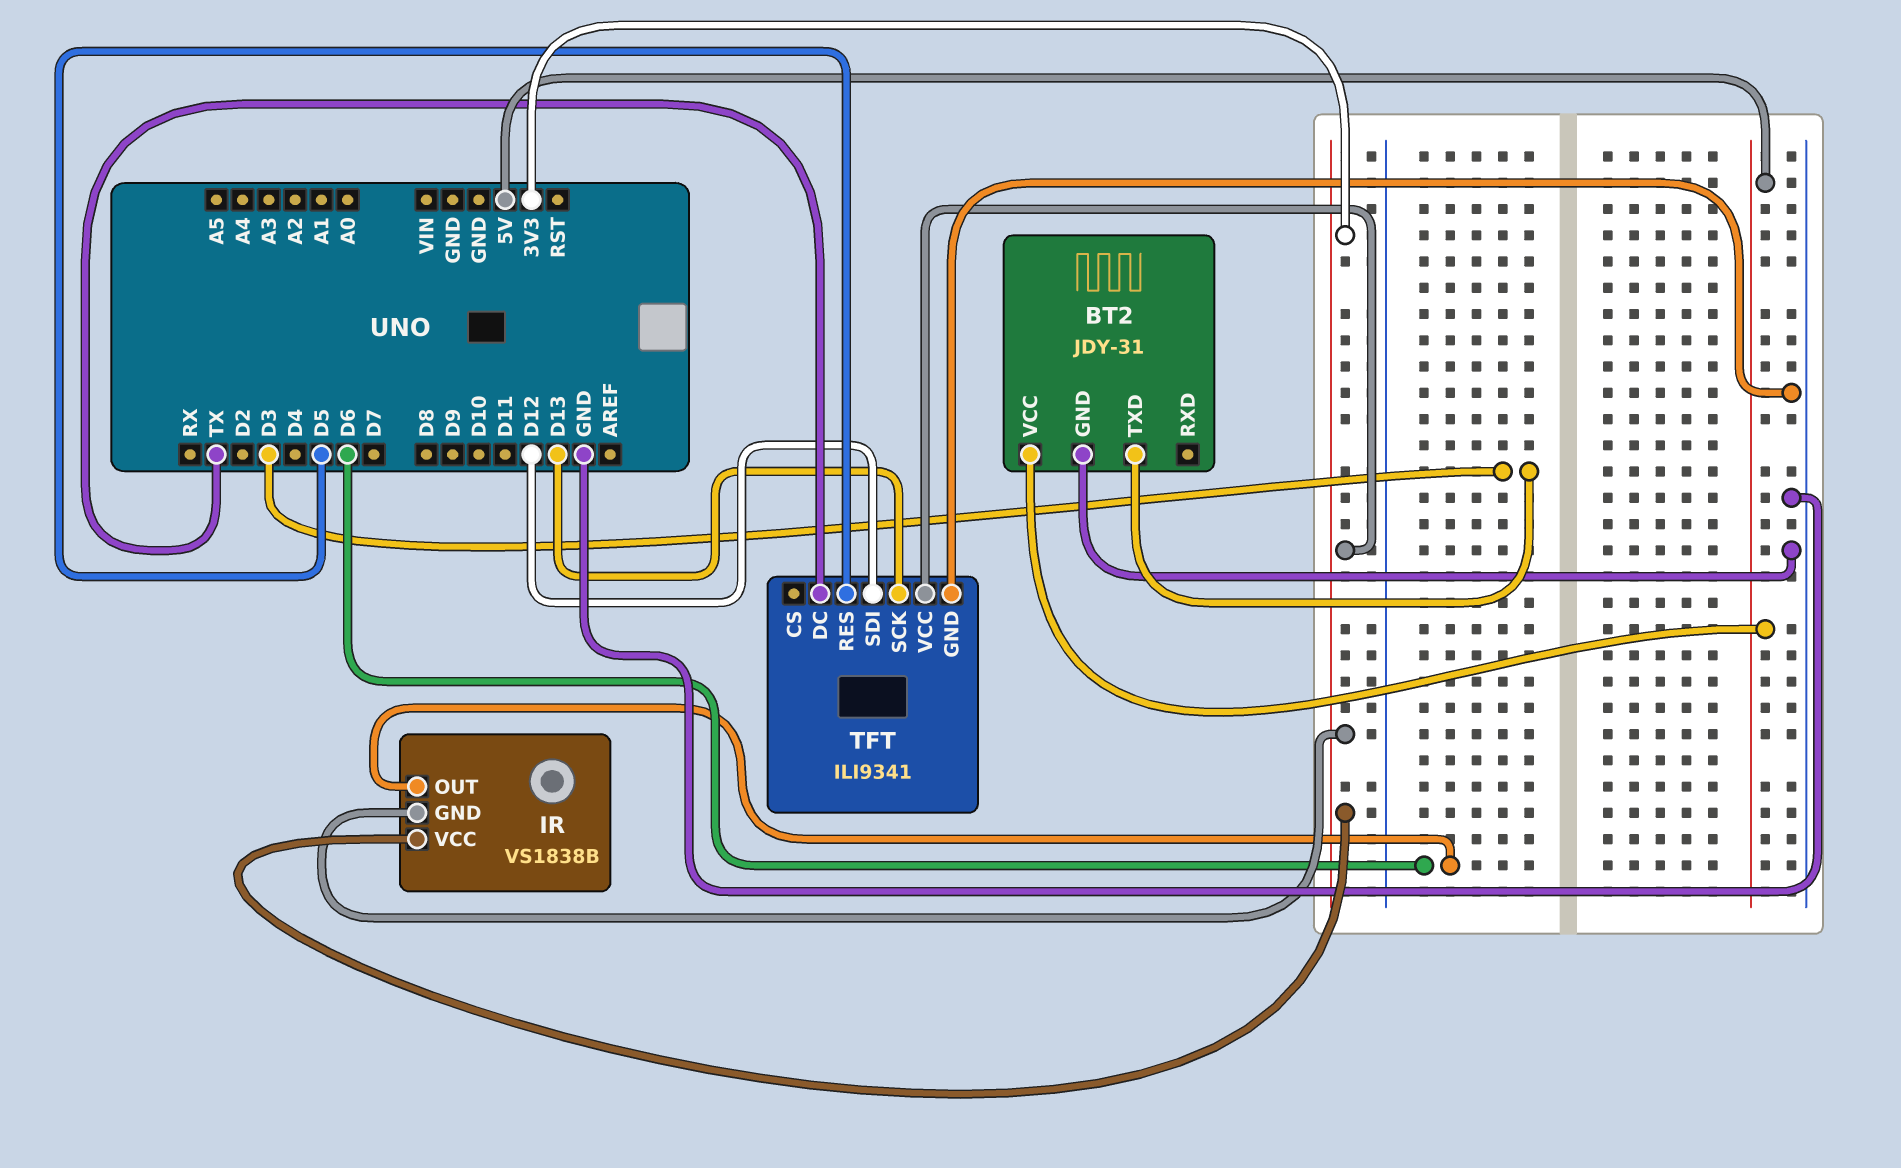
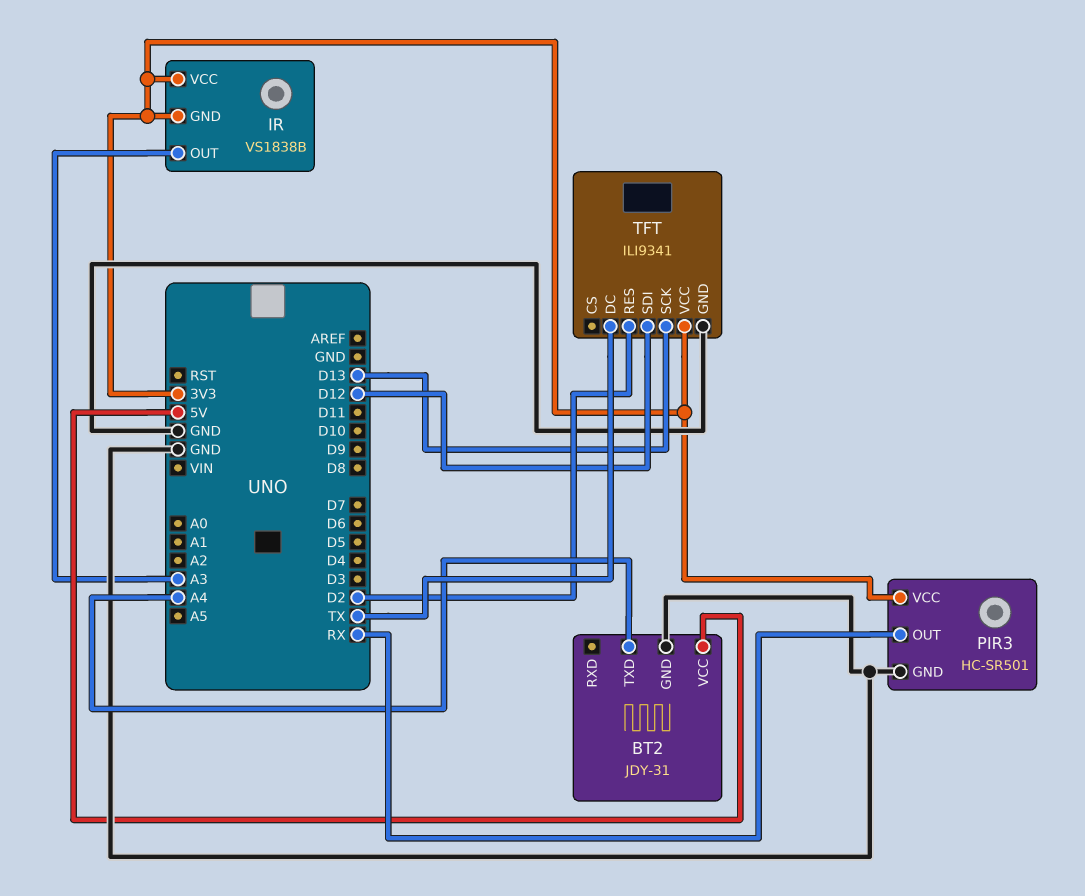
BT2 pin TXD: D3 -> A4
IR pin OUT: D6 -> A3
PIR3: none -> HC-SR501
PIR3 pin GND: none -> GND
PIR3 pin OUT: none -> RX
PIR3 pin VCC: none -> 3V3
TFT pin RES: D5 -> D2

